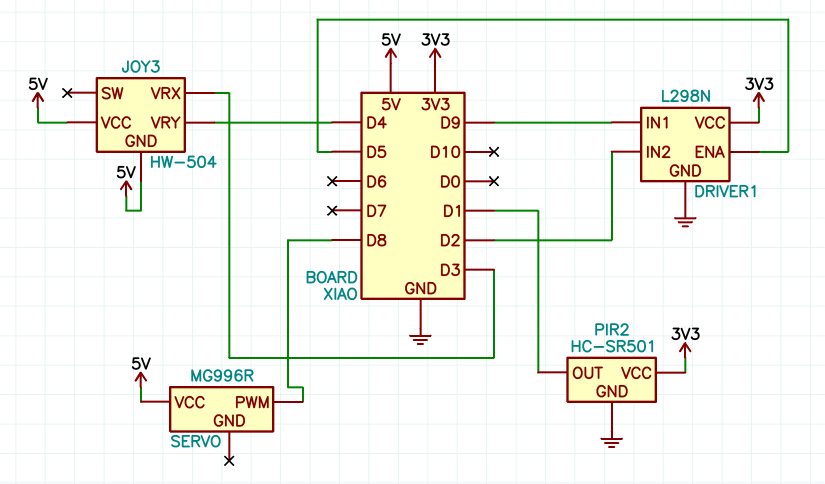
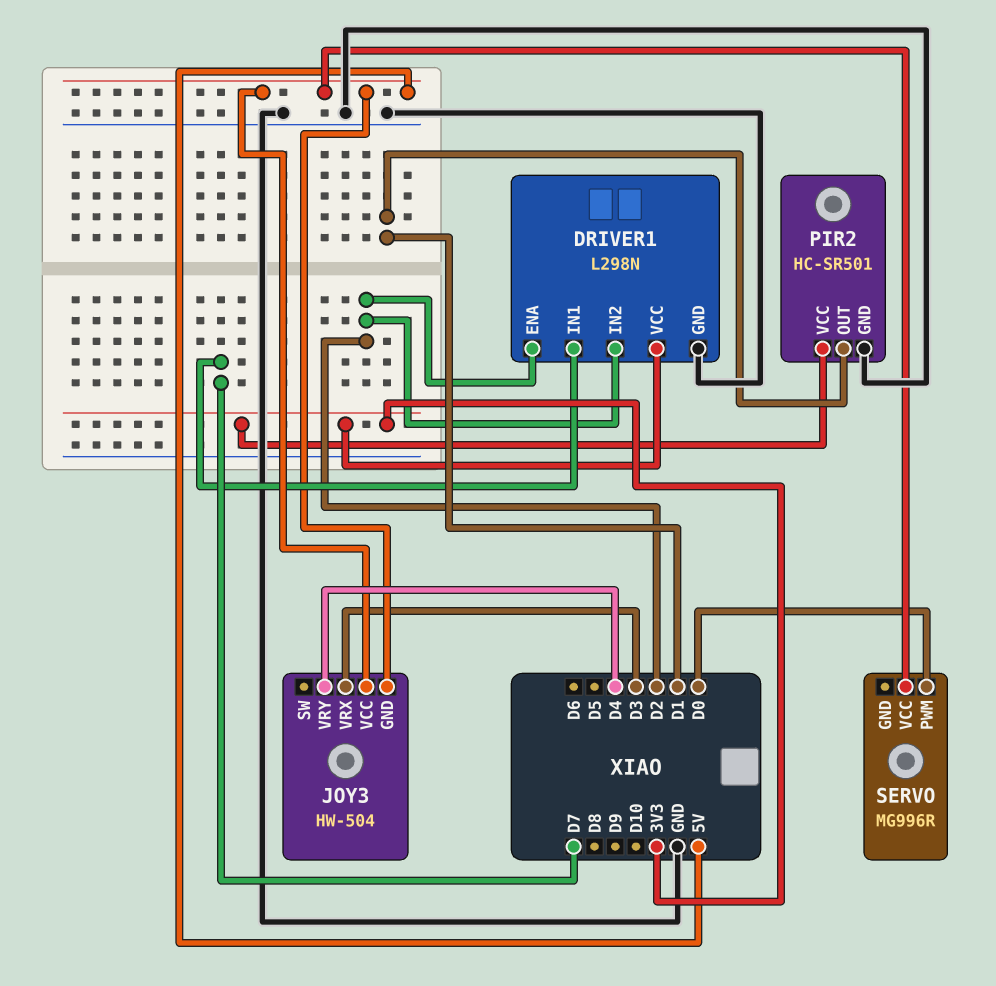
DRIVER1 pin ENA: D5 -> D2
DRIVER1 pin IN1: D9 -> D7
SERVO pin PWM: D8 -> D0

